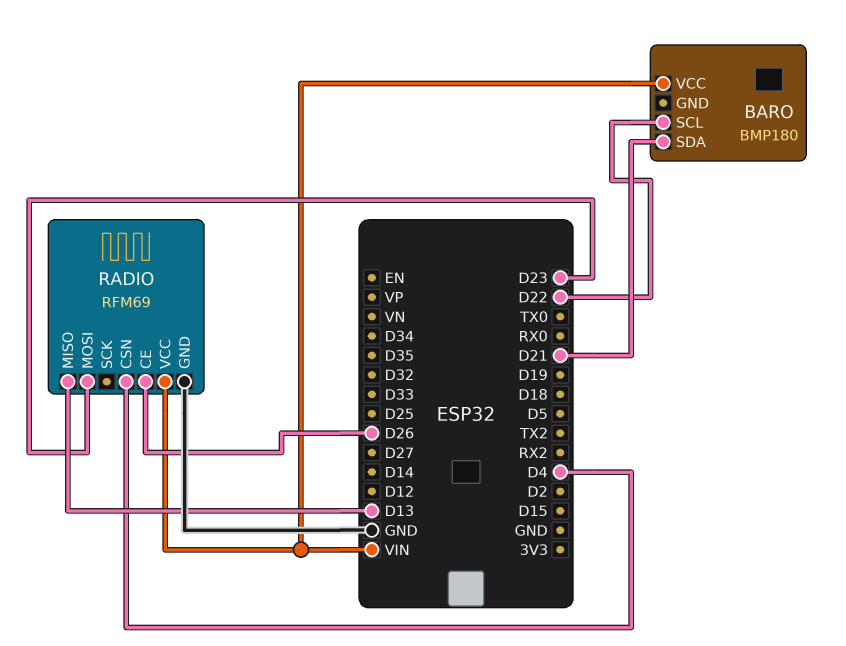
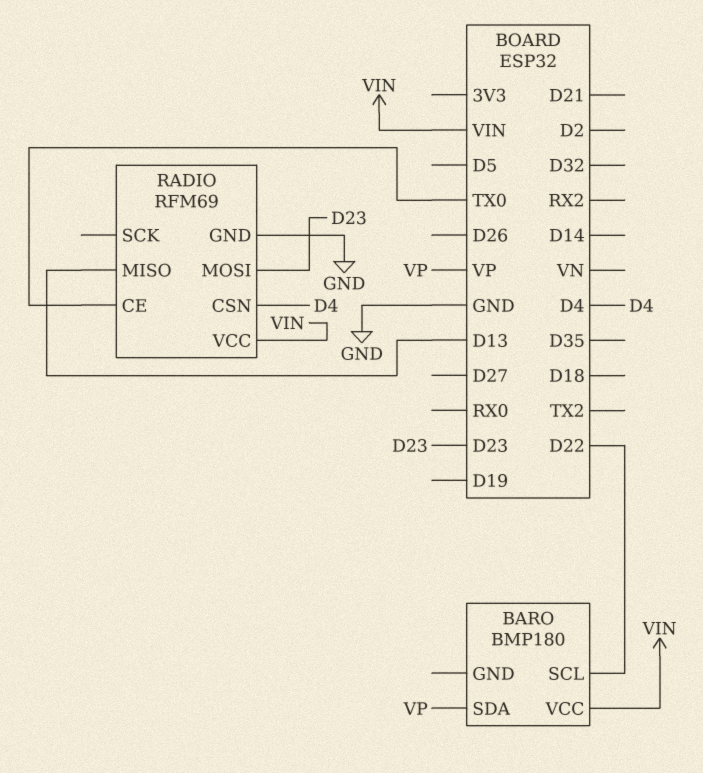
BARO pin SDA: D21 -> VP
RADIO pin CE: D26 -> TX0

